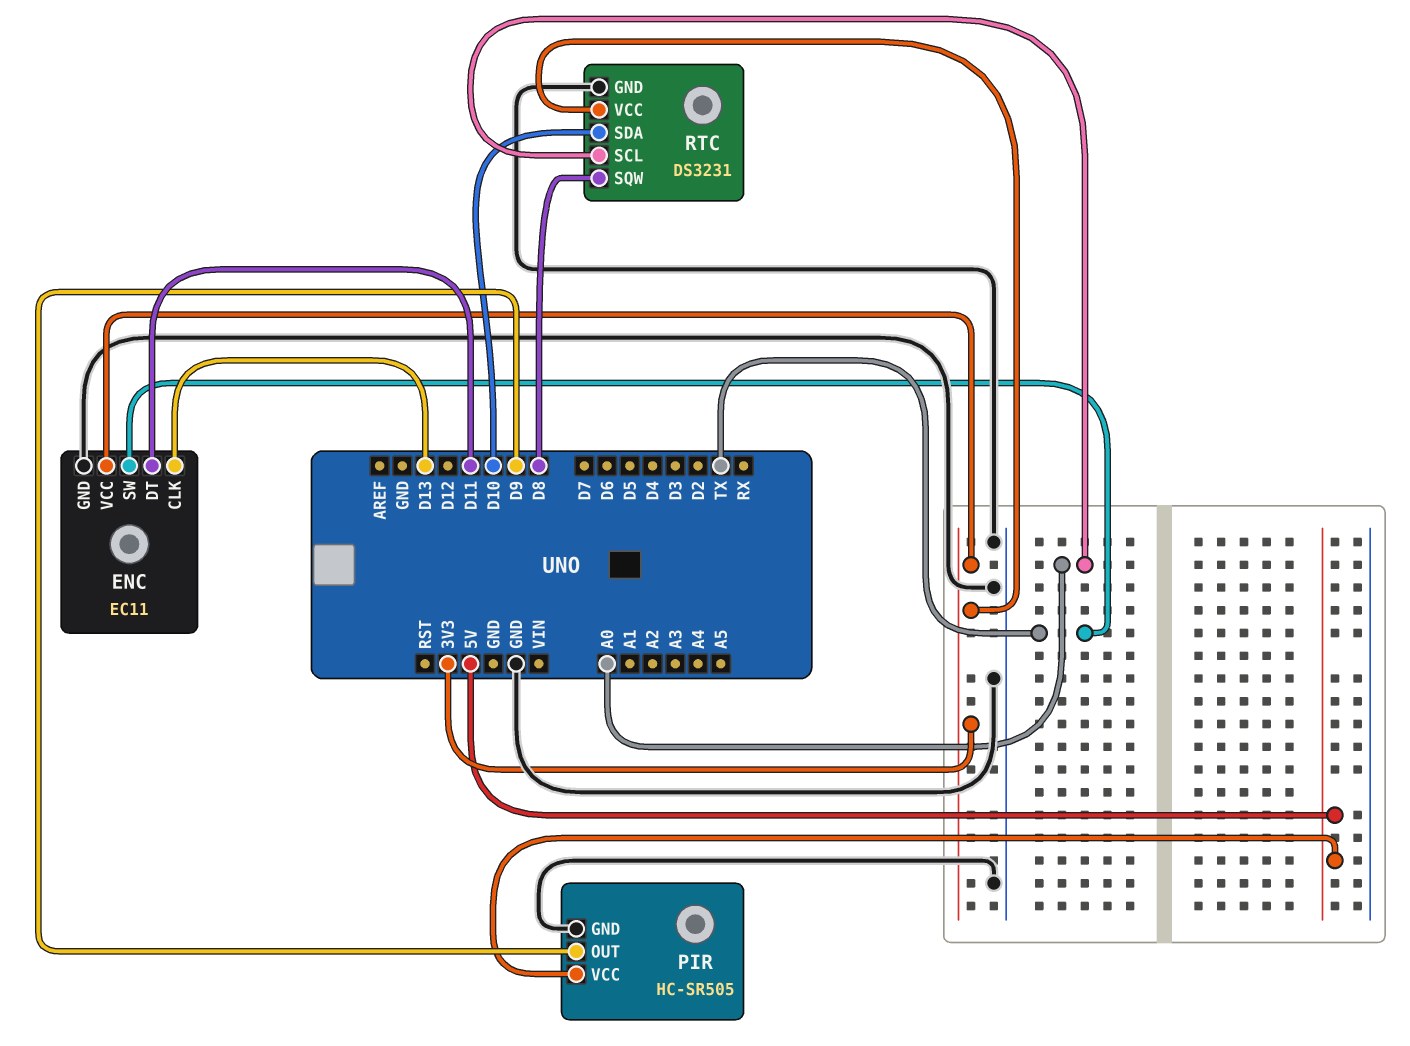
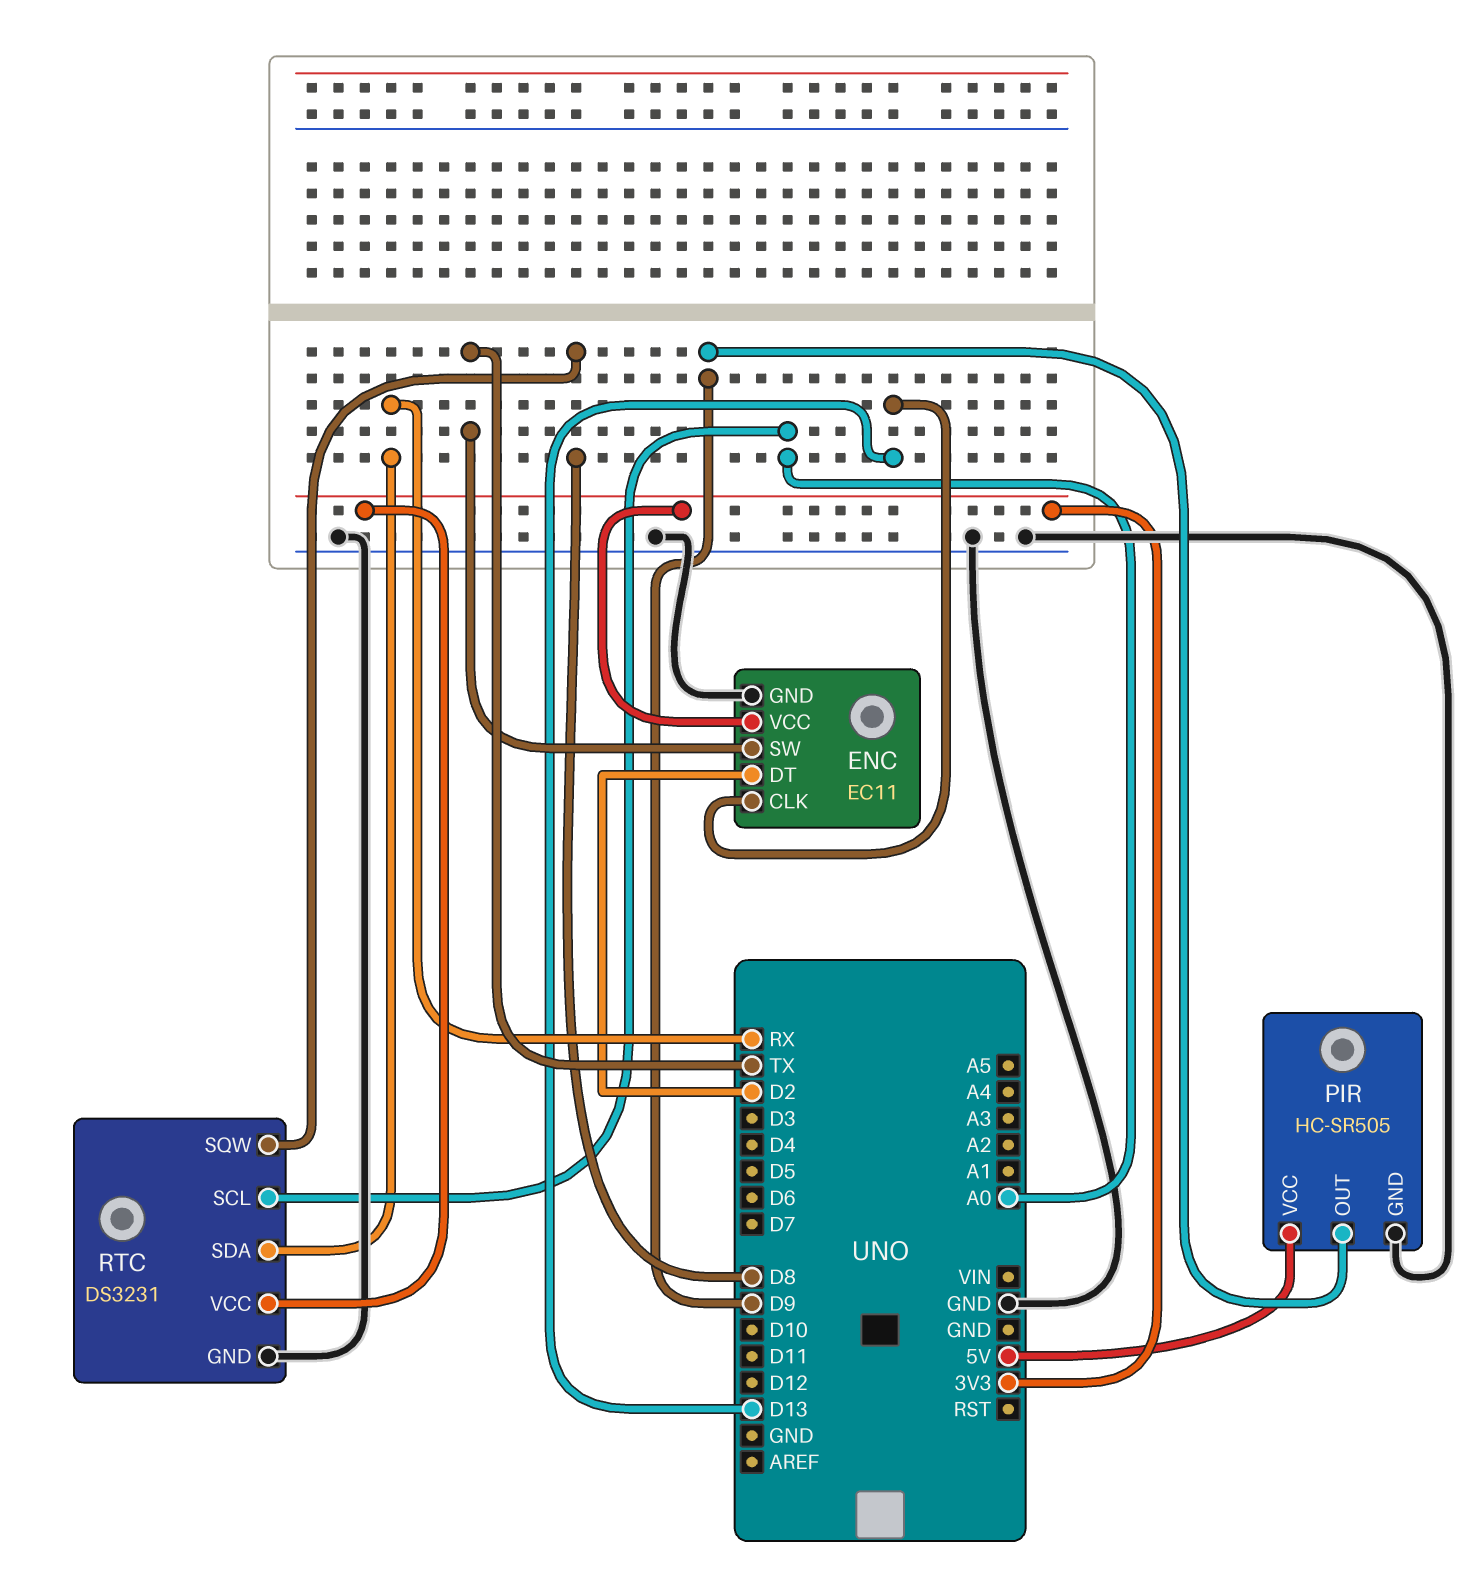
ENC pin DT: D11 -> D2
RTC pin SDA: D10 -> RX

